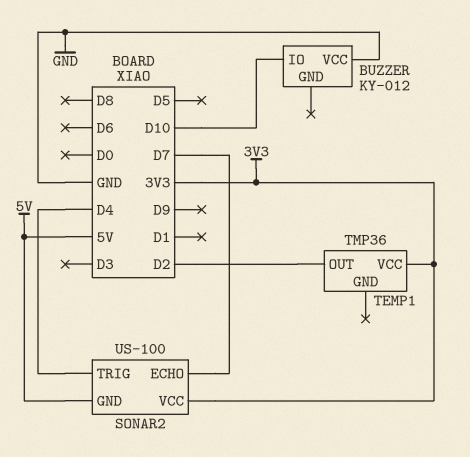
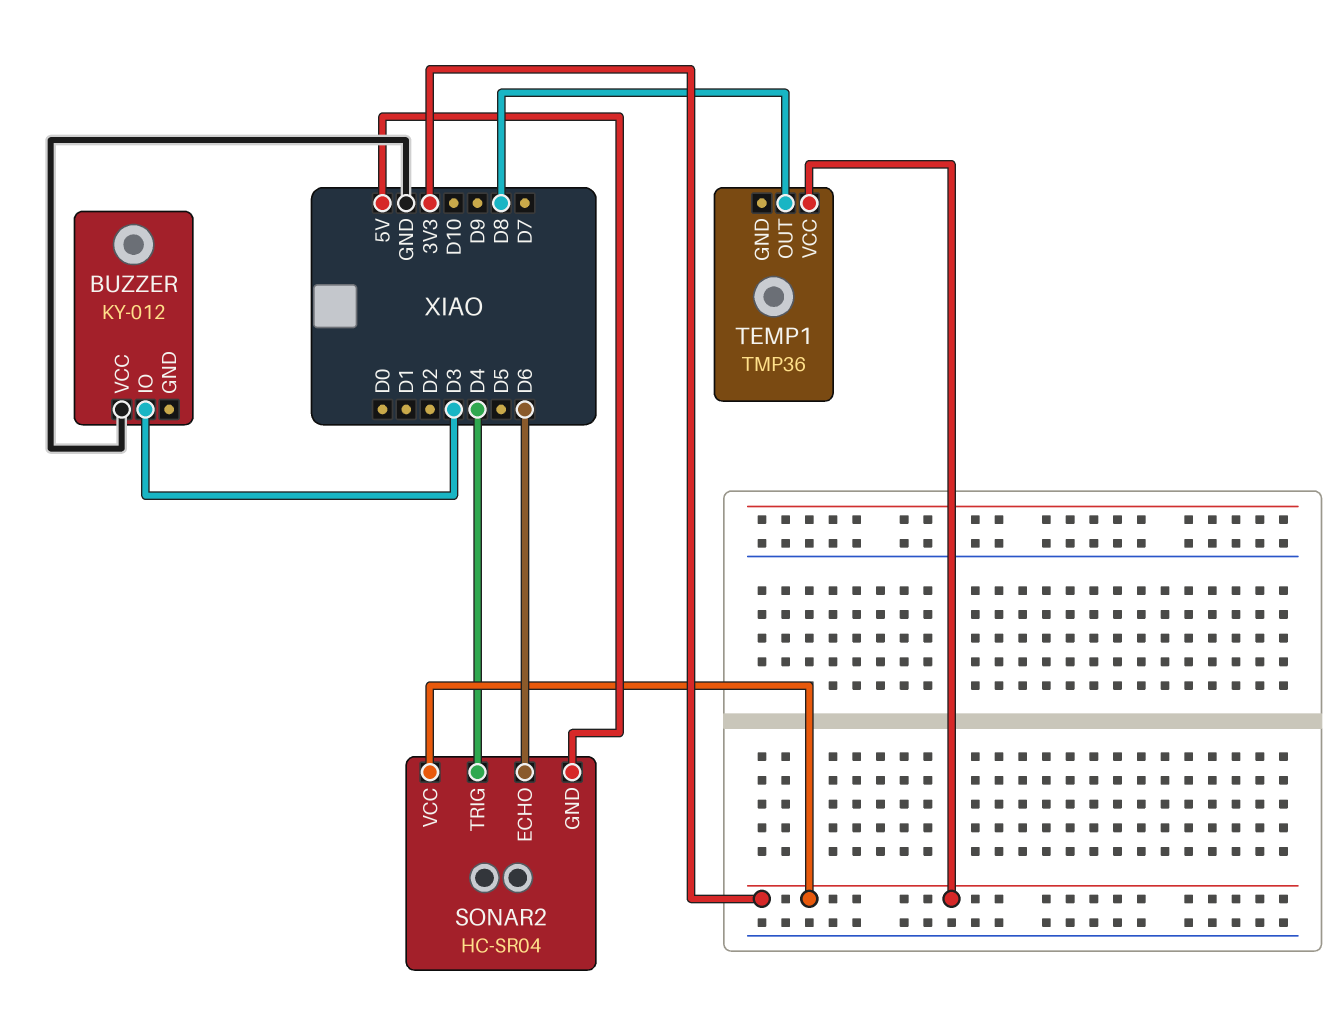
BUZZER pin IO: D10 -> D3
SONAR2: US-100 -> HC-SR04
SONAR2 pin ECHO: D7 -> D6
TEMP1 pin OUT: D2 -> D8

